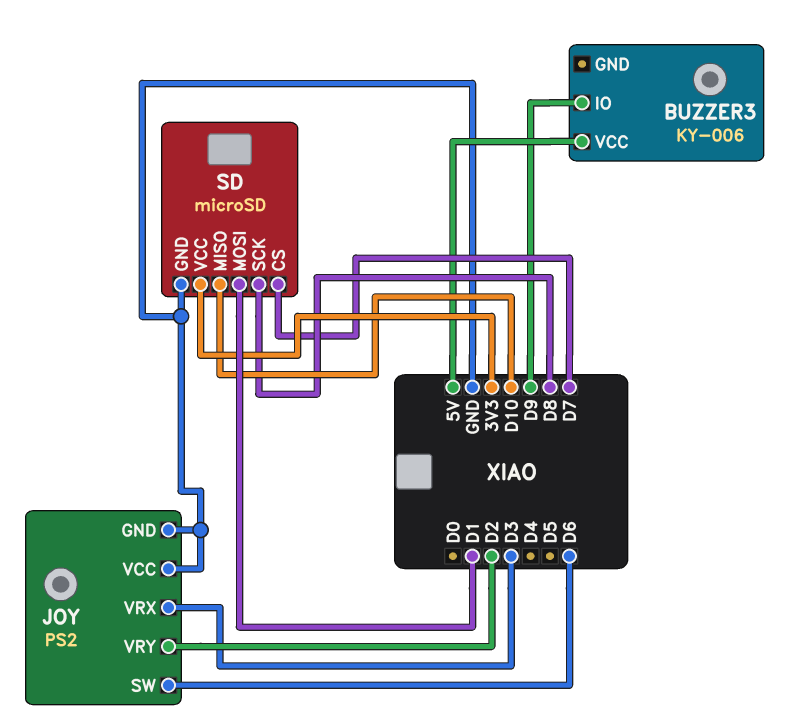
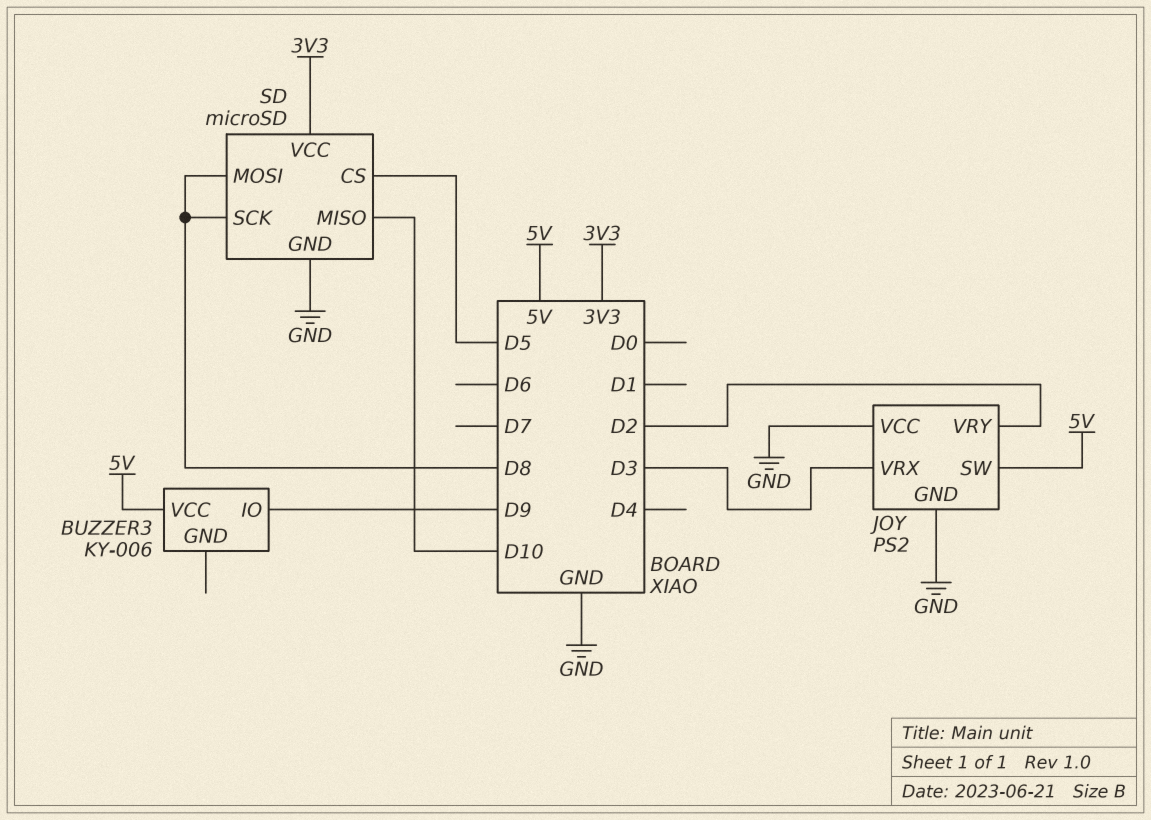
JOY pin SW: D6 -> 5V
SD pin CS: D7 -> D5
SD pin MOSI: D1 -> D8

